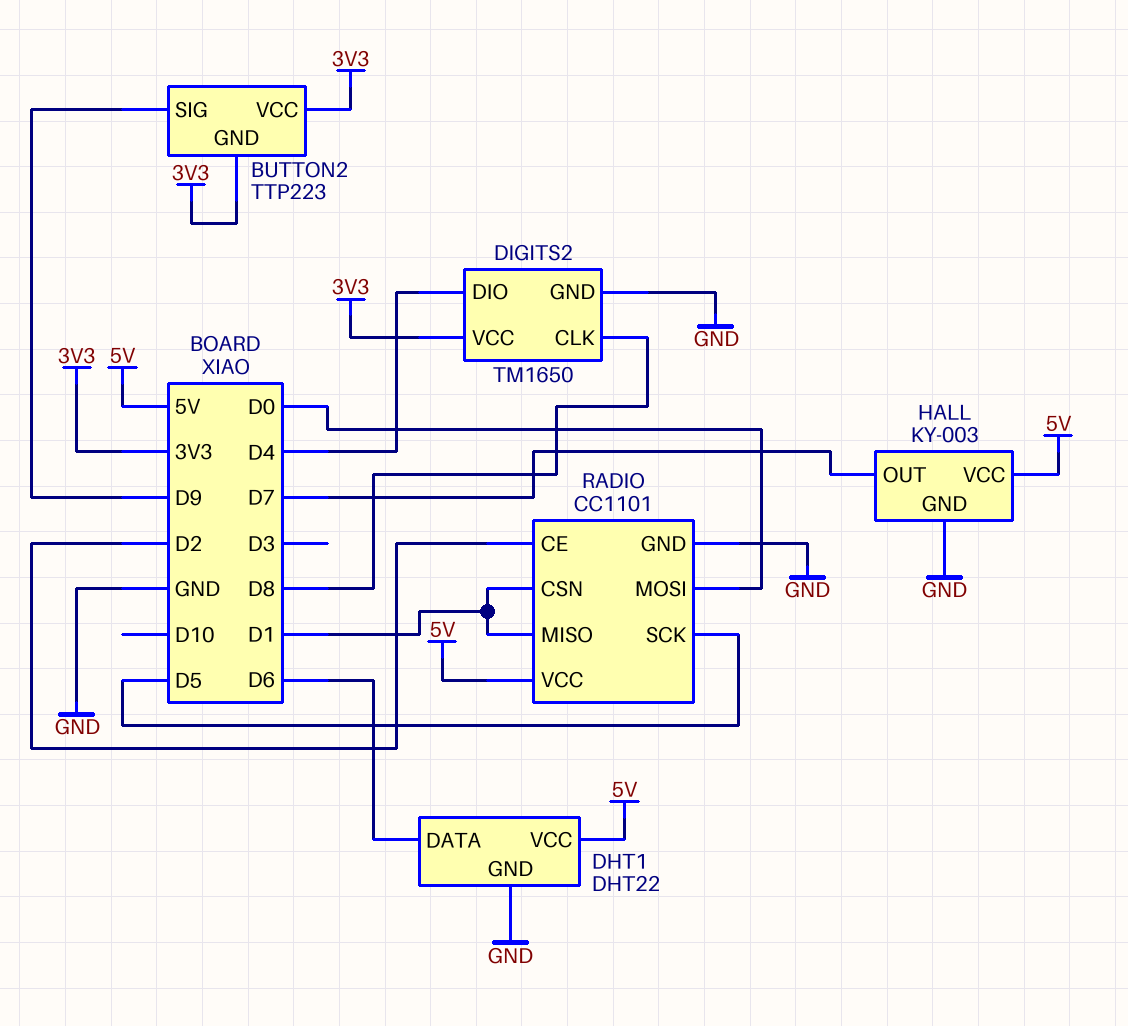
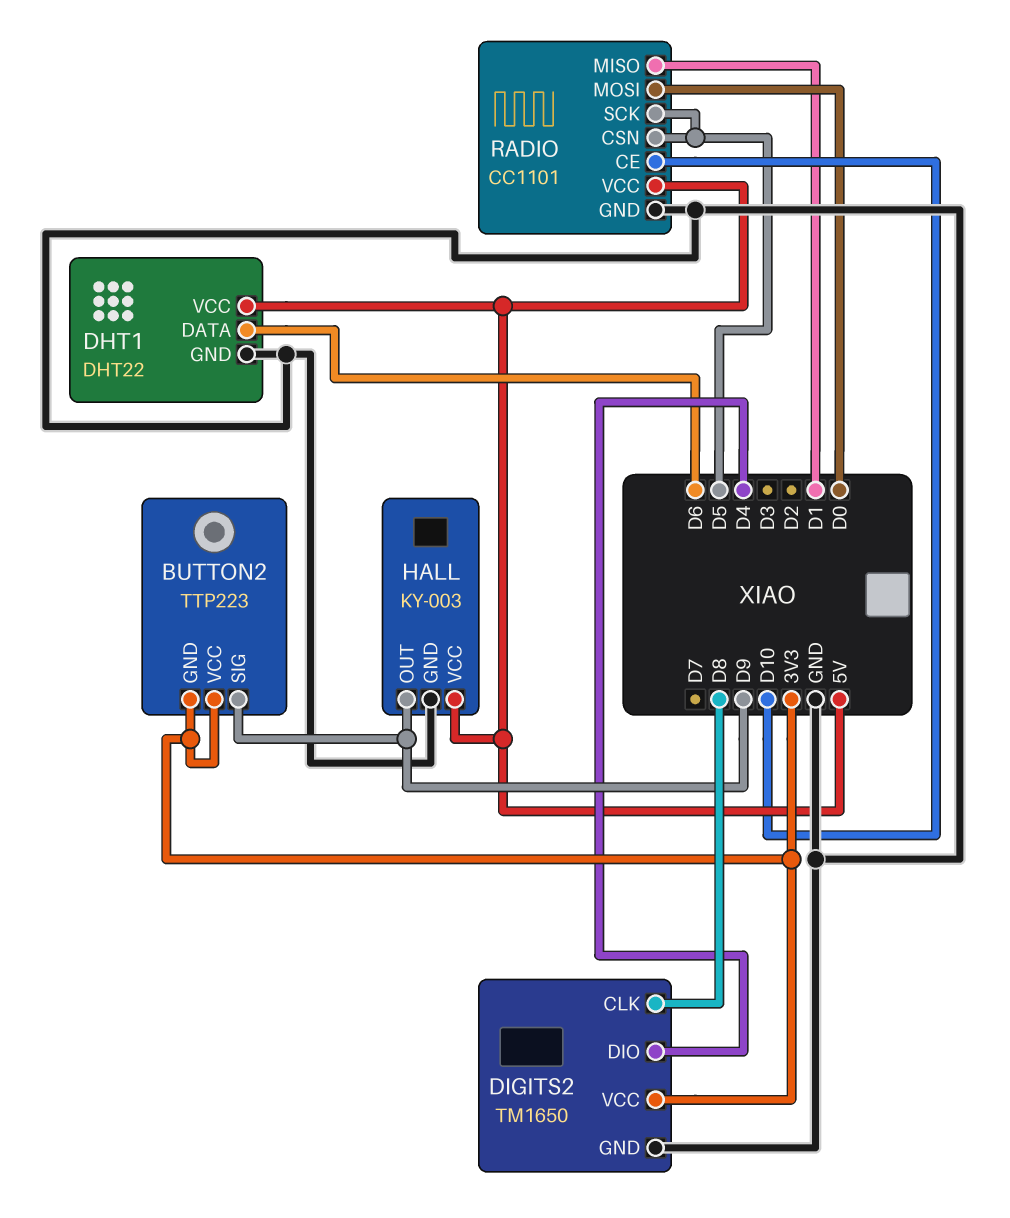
HALL pin OUT: D7 -> D9
RADIO pin CE: D2 -> D10
RADIO pin CSN: D1 -> D5

